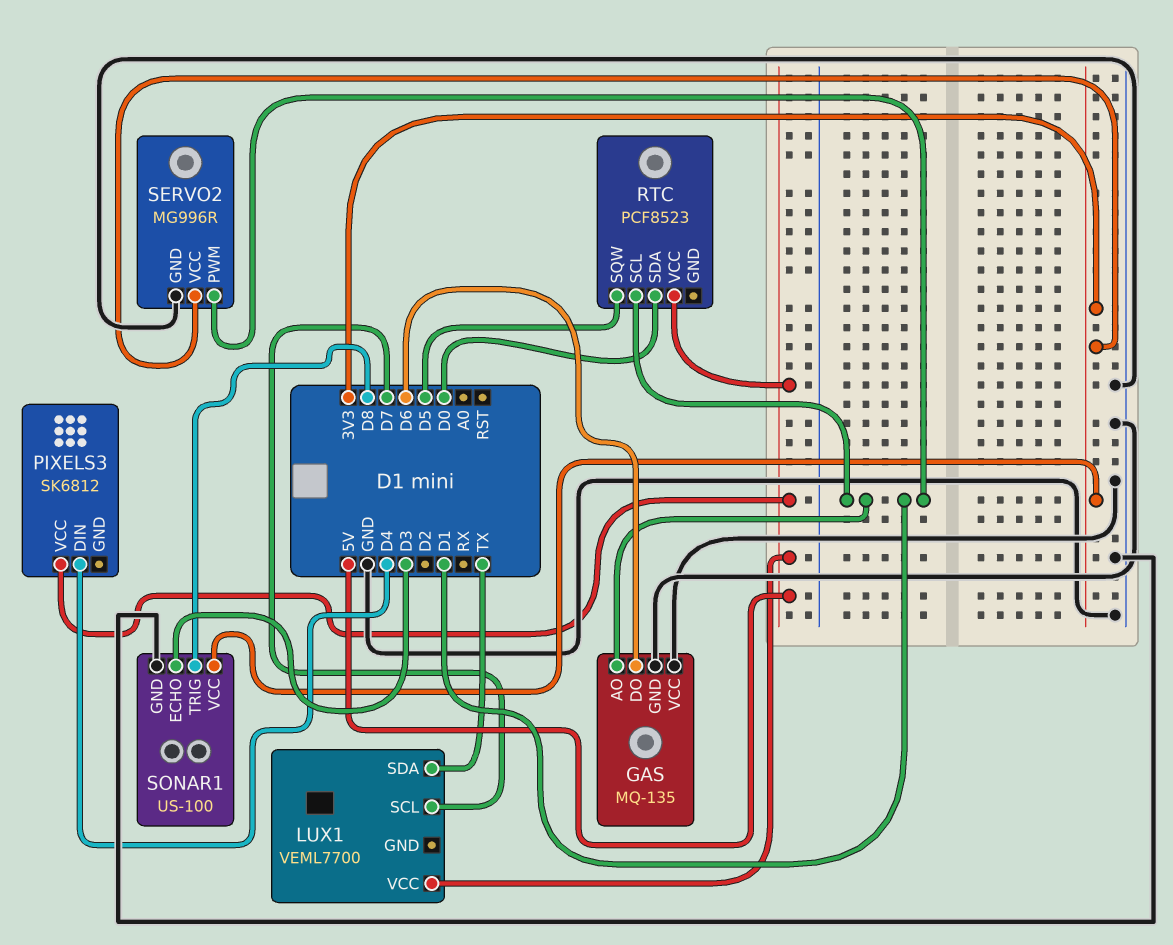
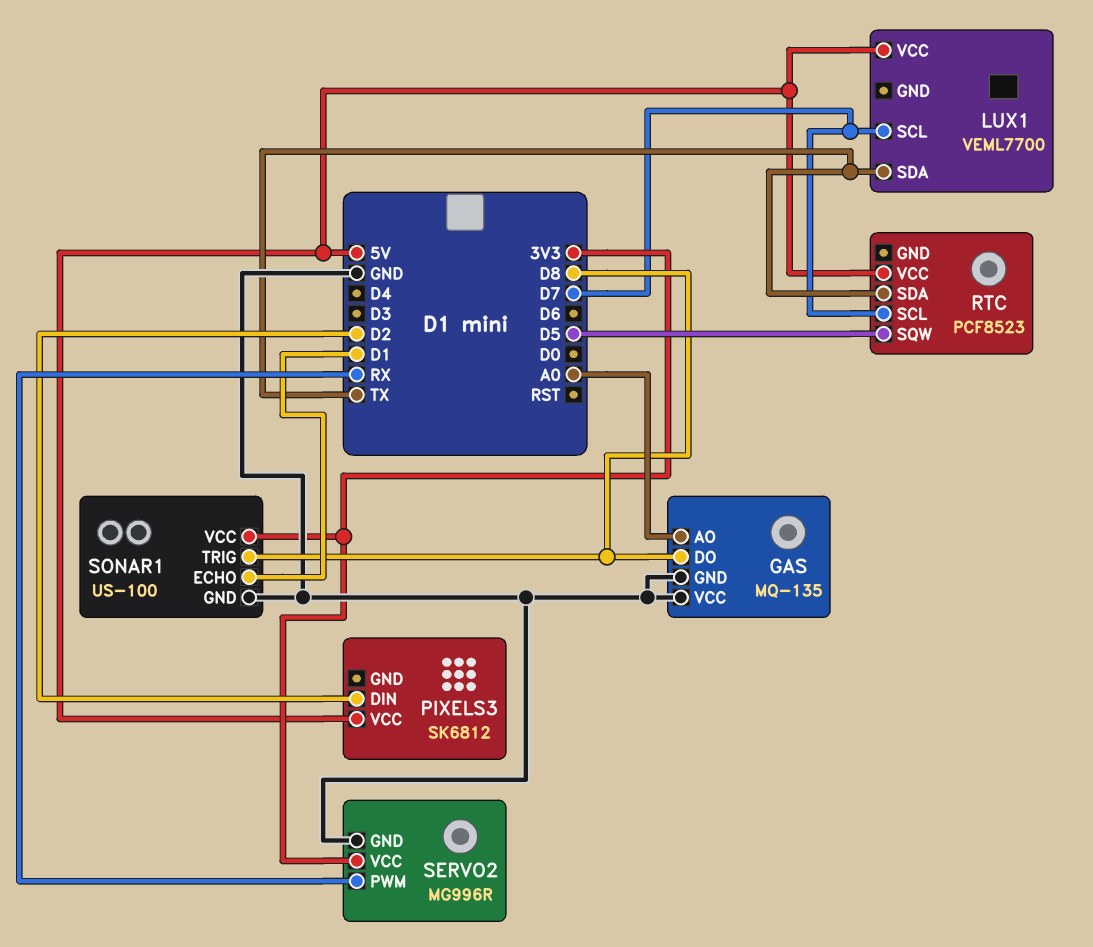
GAS pin AO: D1 -> A0
GAS pin DO: D6 -> D8
PIXELS3 pin DIN: D4 -> D2
RTC pin SCL: D1 -> D7
RTC pin SDA: D0 -> TX
SERVO2 pin PWM: D1 -> RX
SONAR1 pin ECHO: D3 -> D1

